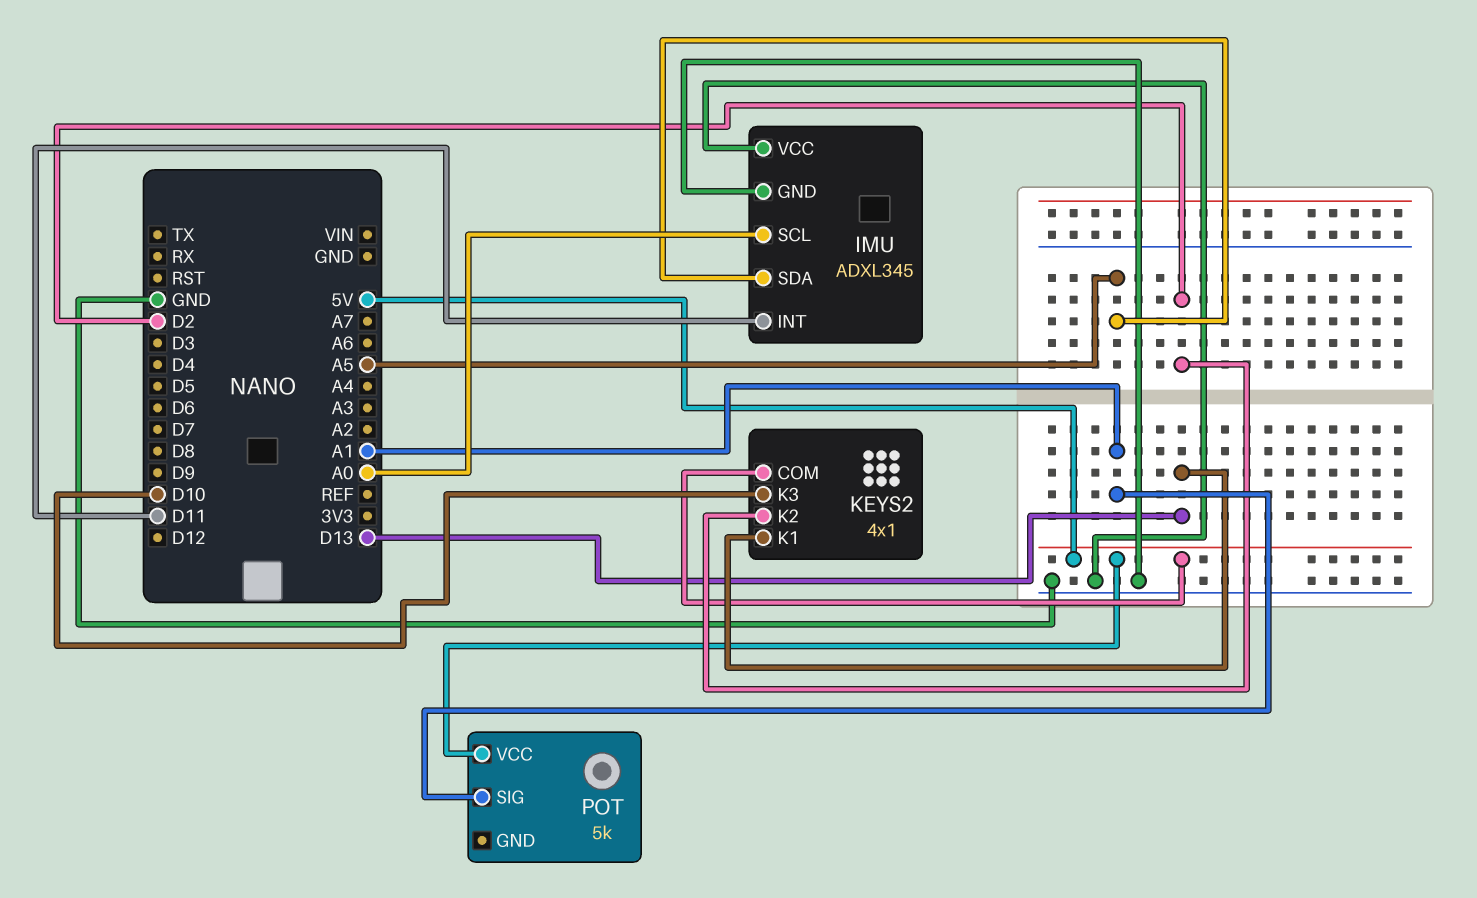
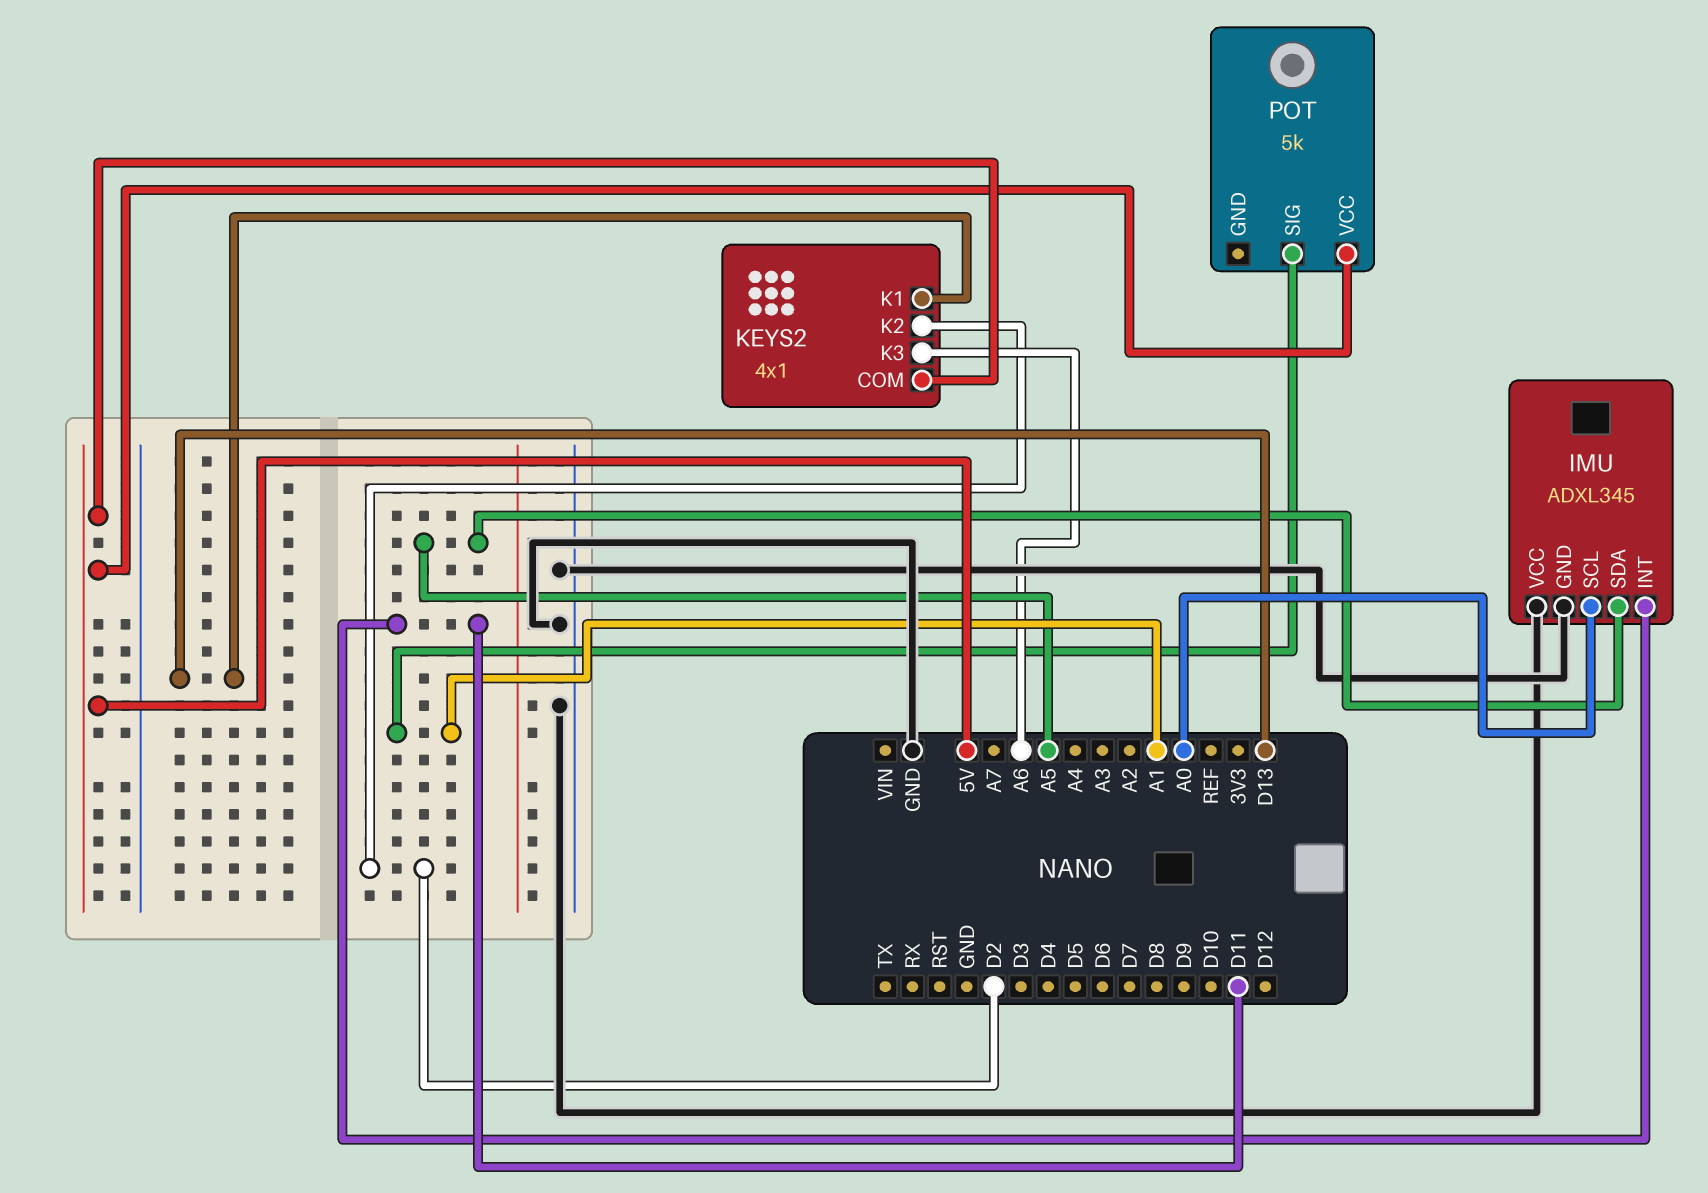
KEYS2 pin K3: D10 -> A6

